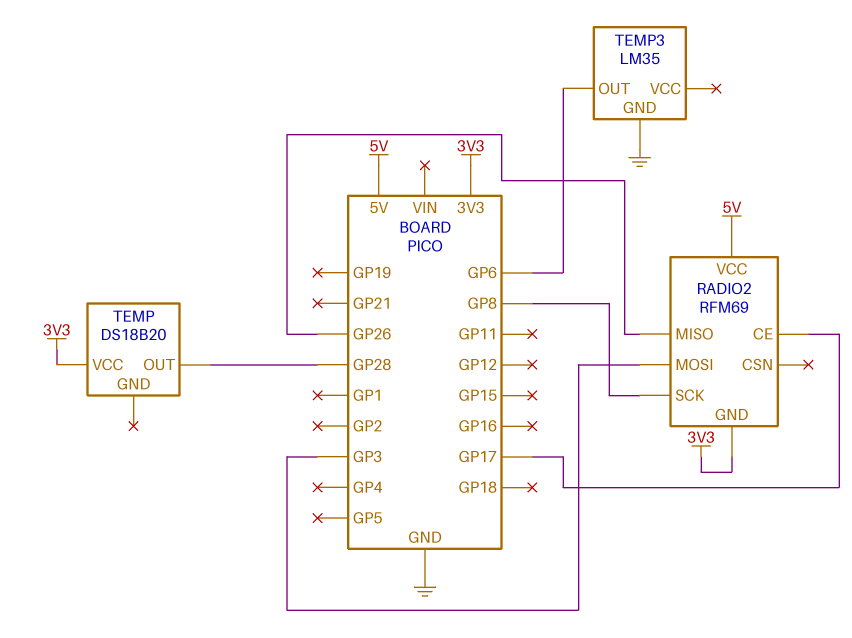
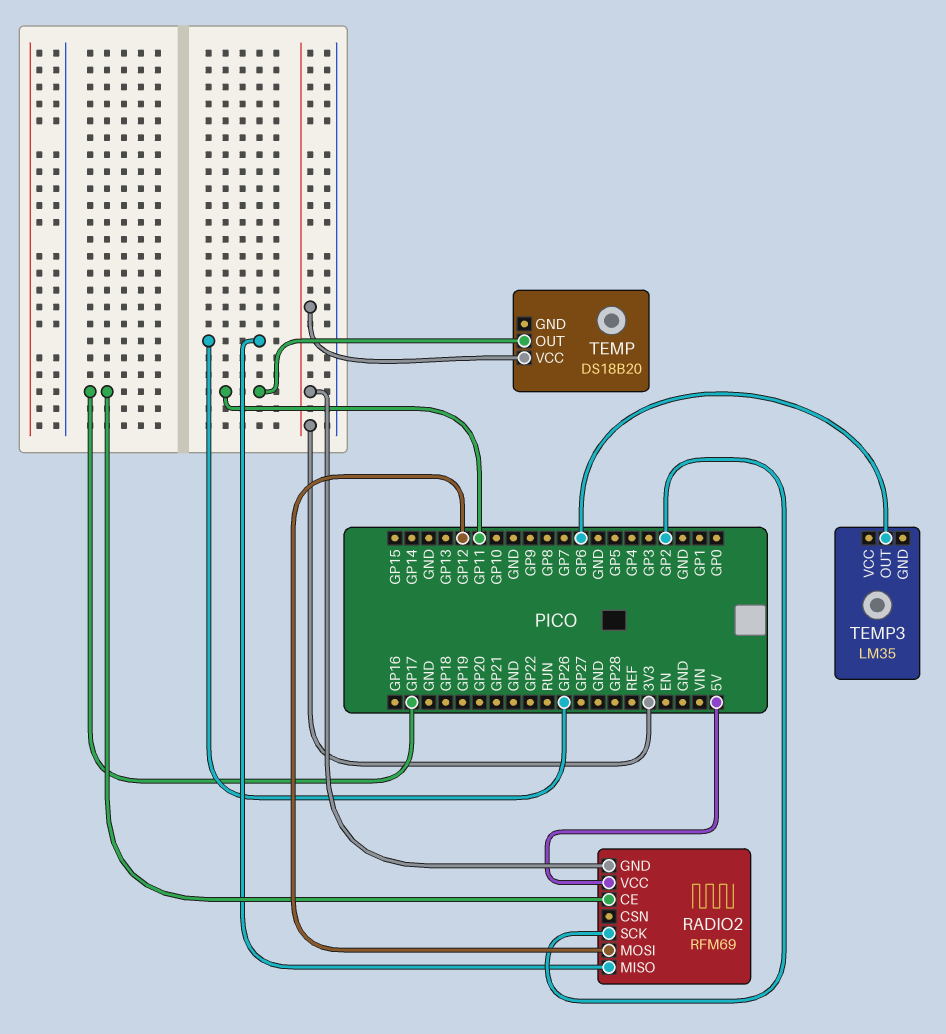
RADIO2 pin MOSI: GP3 -> GP12
RADIO2 pin SCK: GP8 -> GP2
TEMP pin OUT: GP28 -> GP11
TEMP3 pin GND: GND -> none

